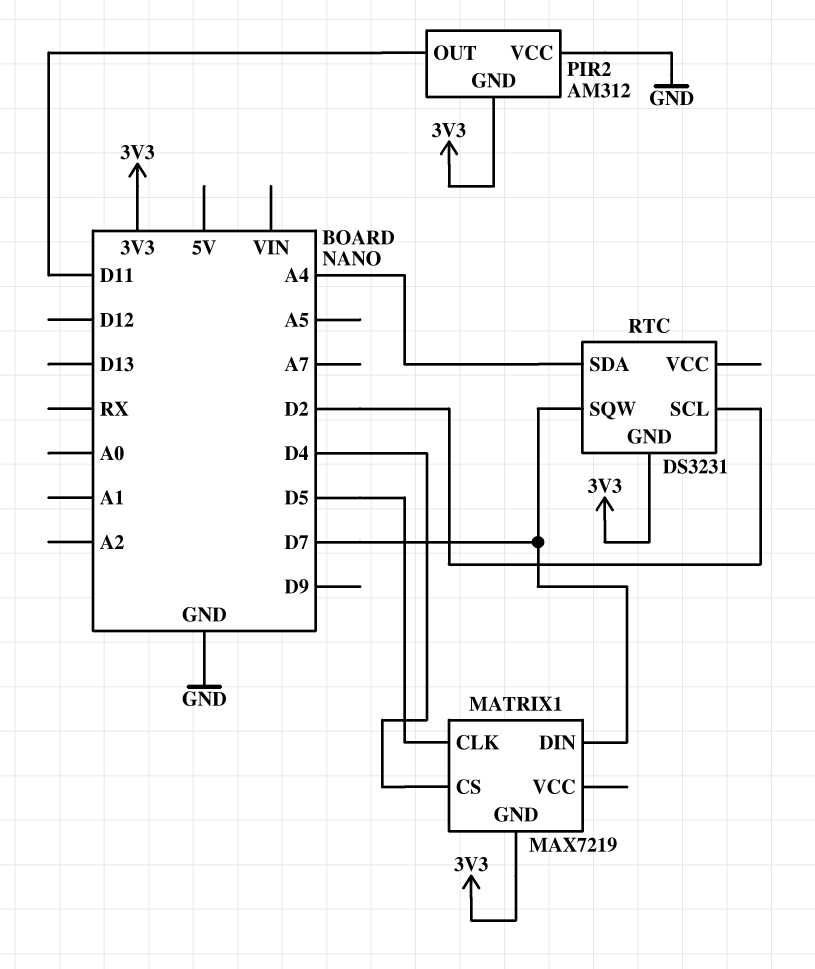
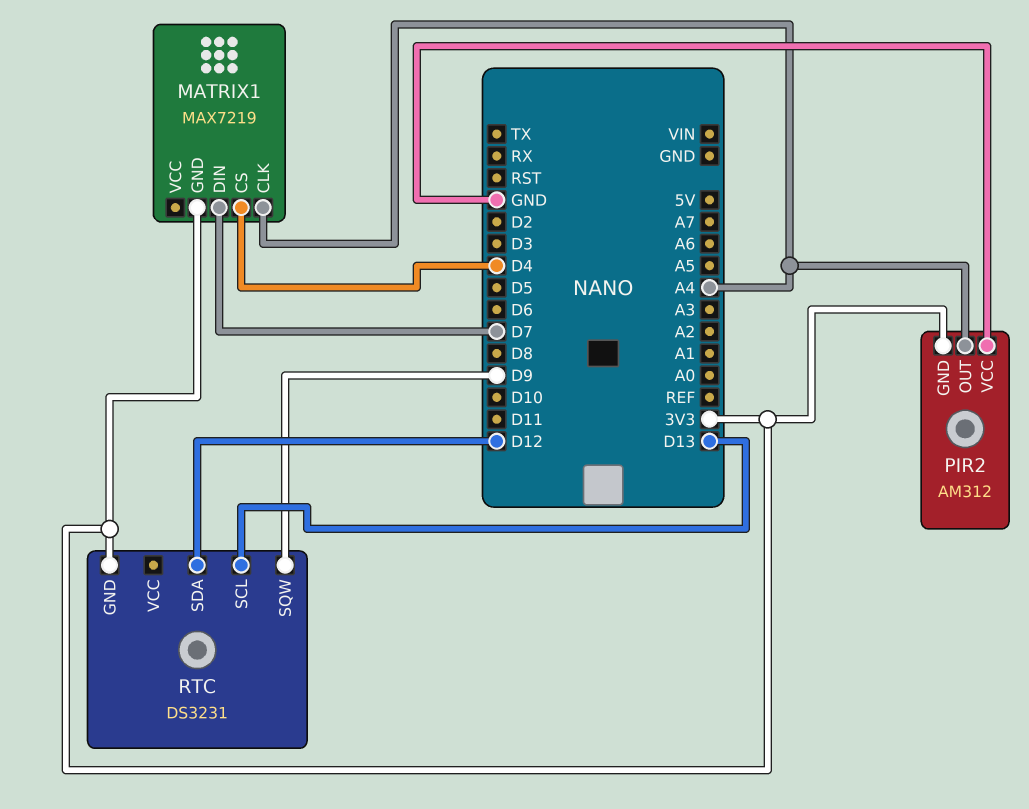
MATRIX1 pin CLK: D5 -> A4
PIR2 pin OUT: D11 -> A4
RTC pin SCL: D2 -> D13
RTC pin SDA: A4 -> D12
RTC pin SQW: D7 -> D9

